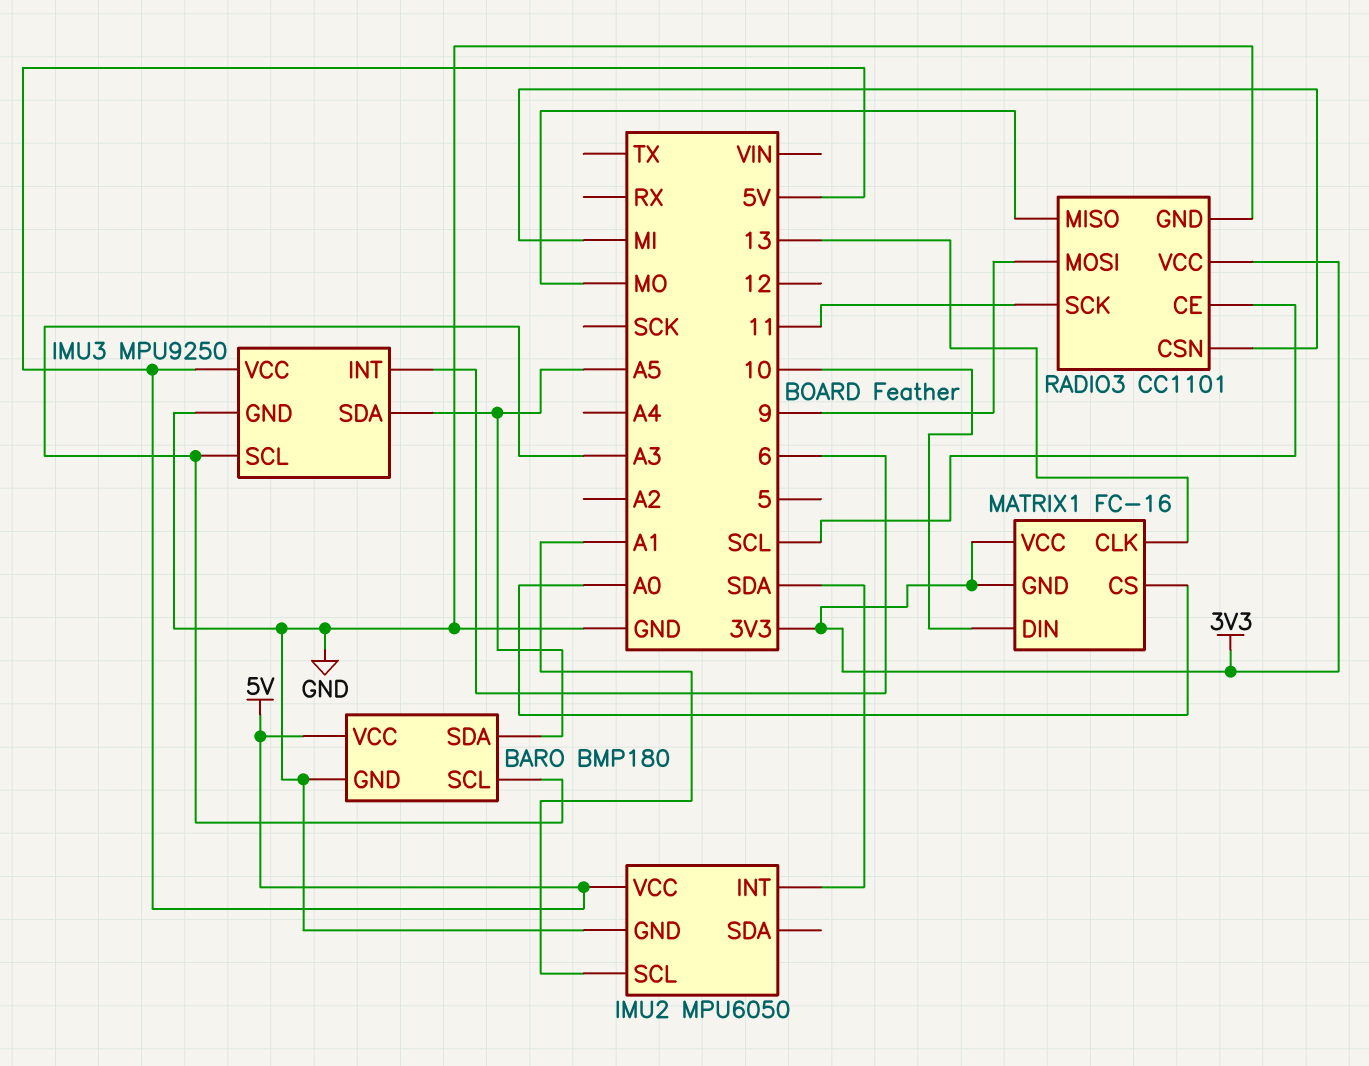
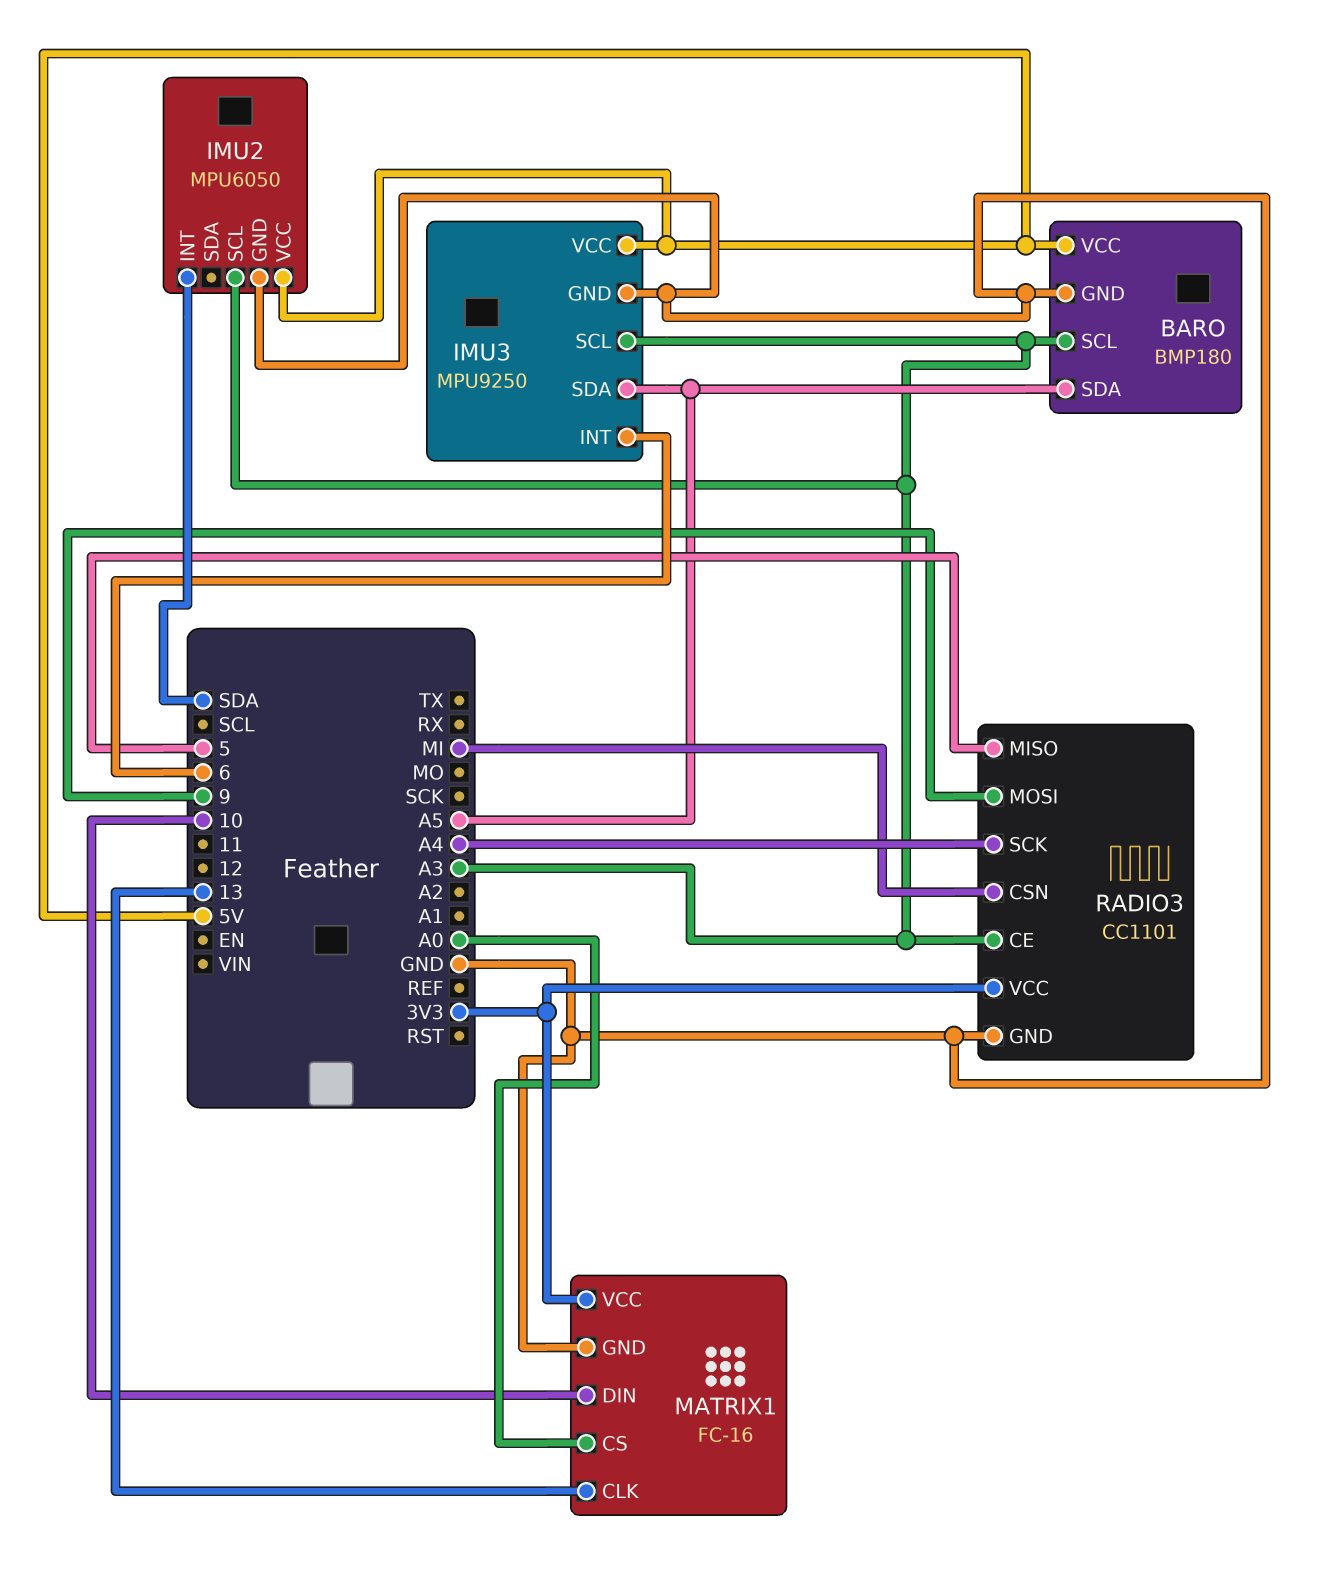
IMU2 pin SCL: A1 -> A3
MATRIX1 pin GND: 3V3 -> GND
RADIO3 pin CE: SCL -> A3
RADIO3 pin MISO: MO -> 5
RADIO3 pin SCK: 11 -> A4

